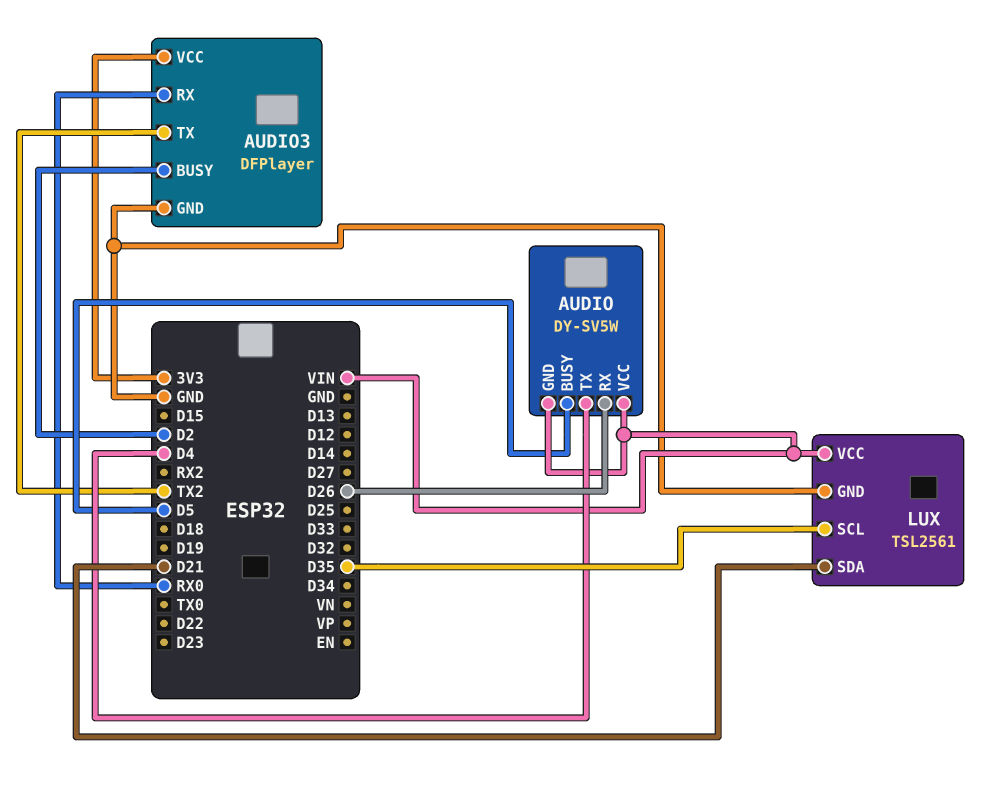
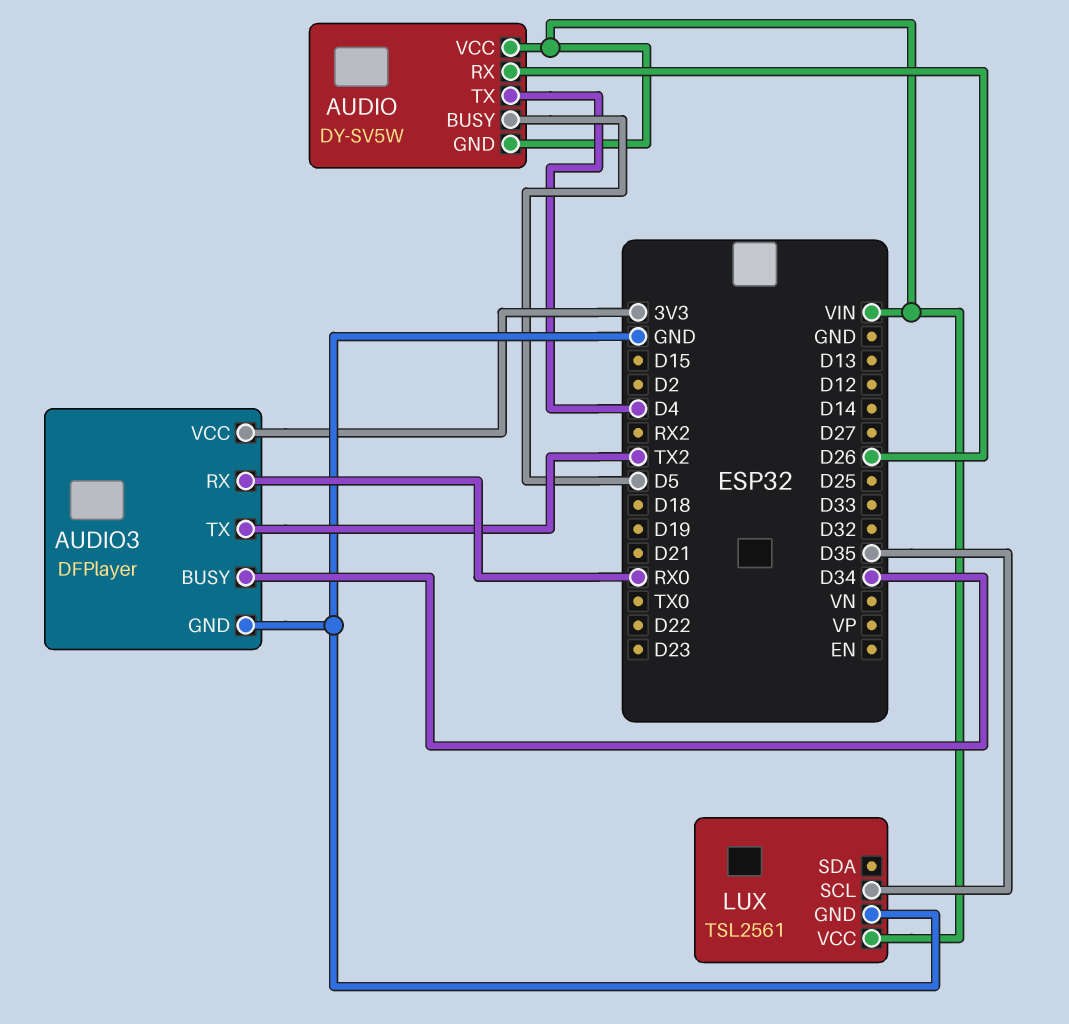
AUDIO3 pin BUSY: D2 -> D34
LUX pin SDA: D21 -> none

